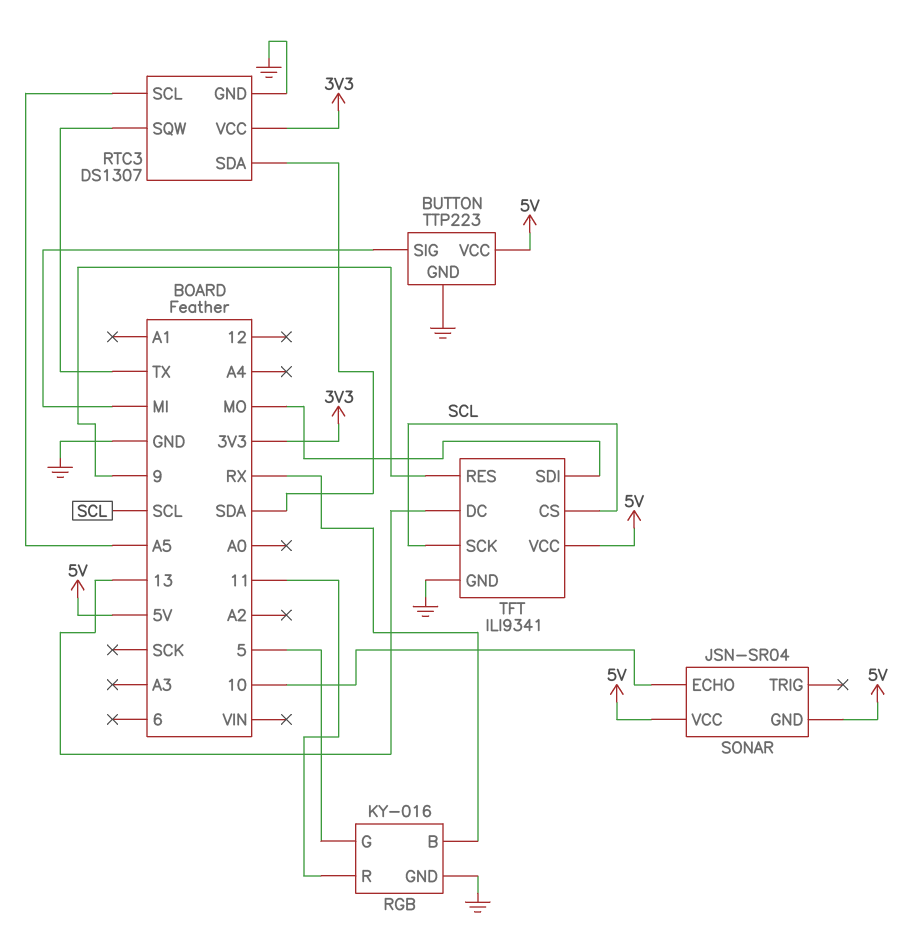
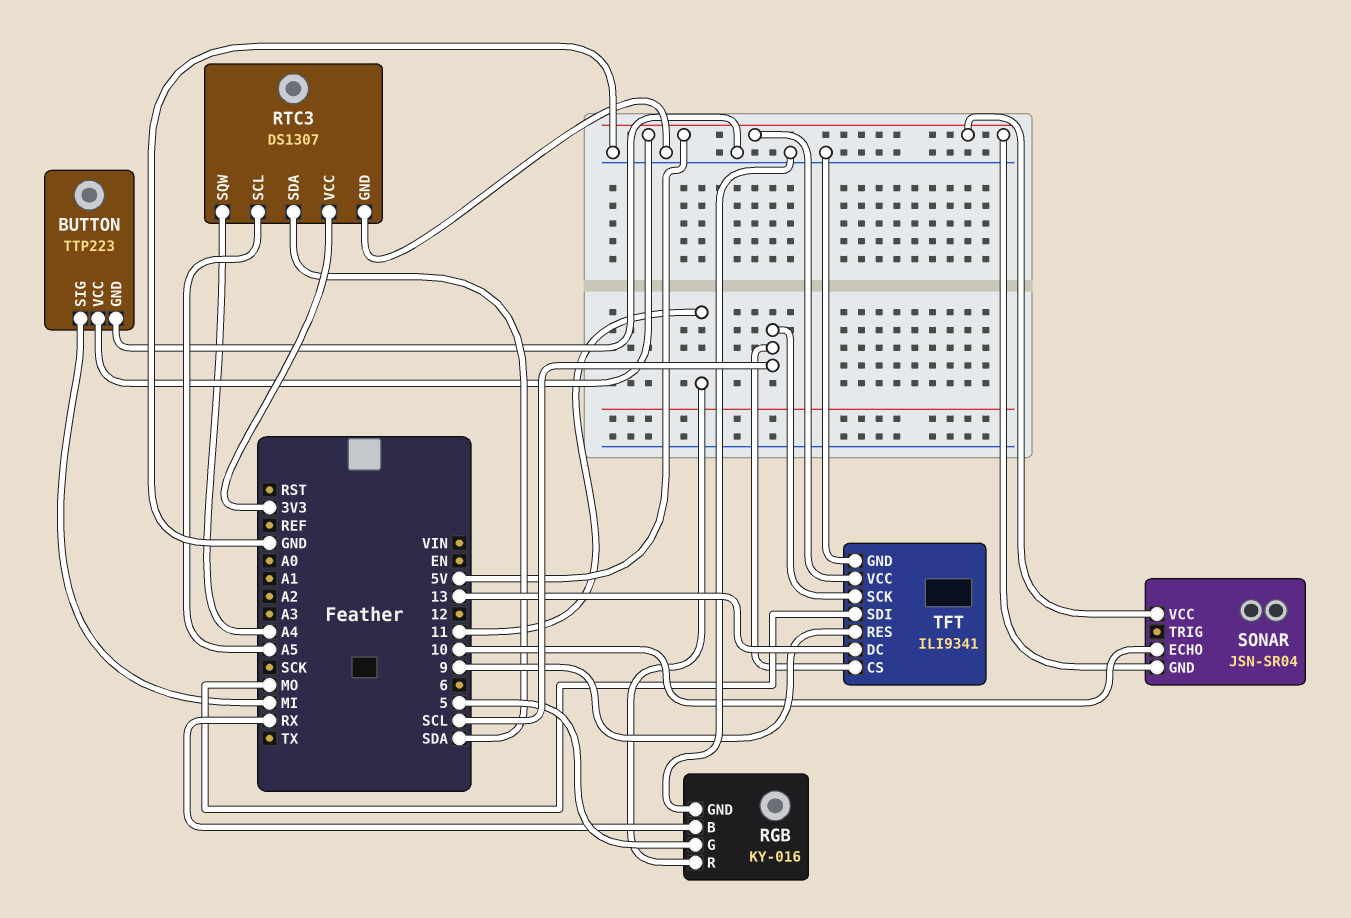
RTC3 pin SQW: TX -> A4

